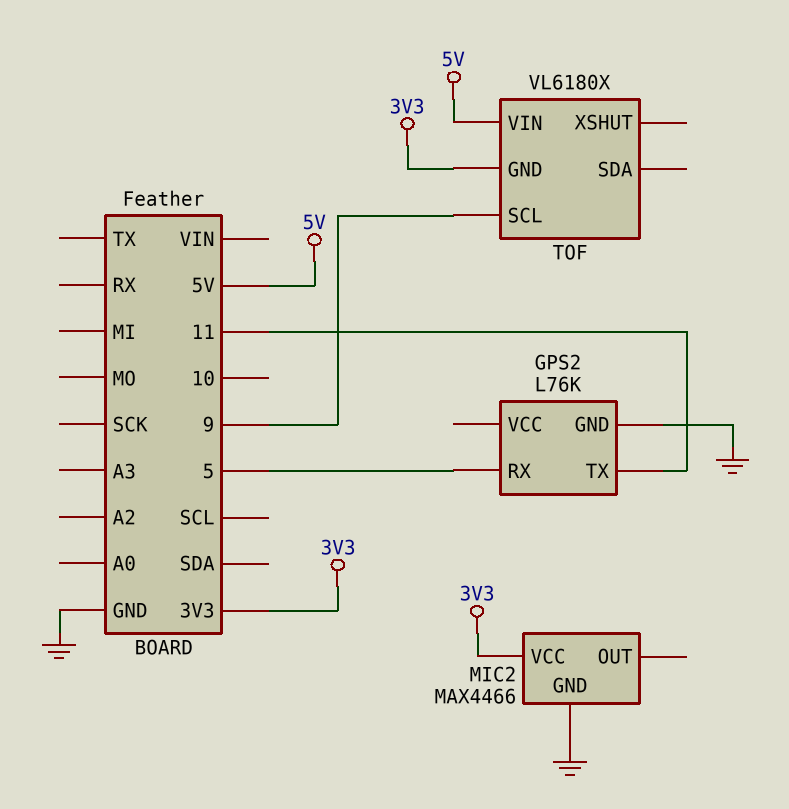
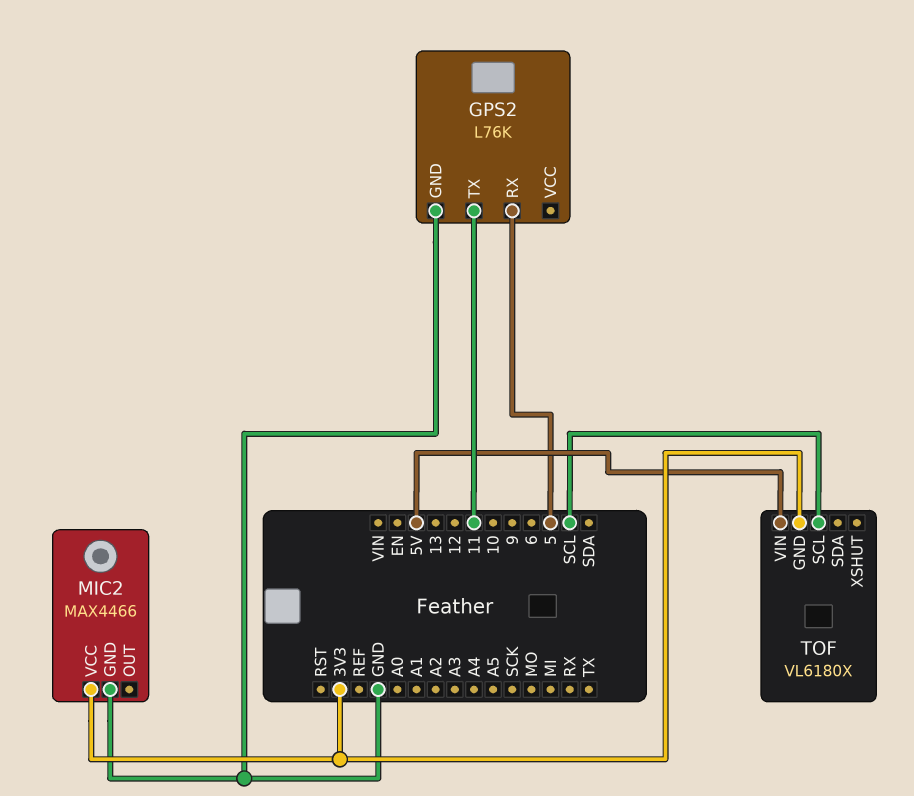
TOF pin SCL: 9 -> SCL

